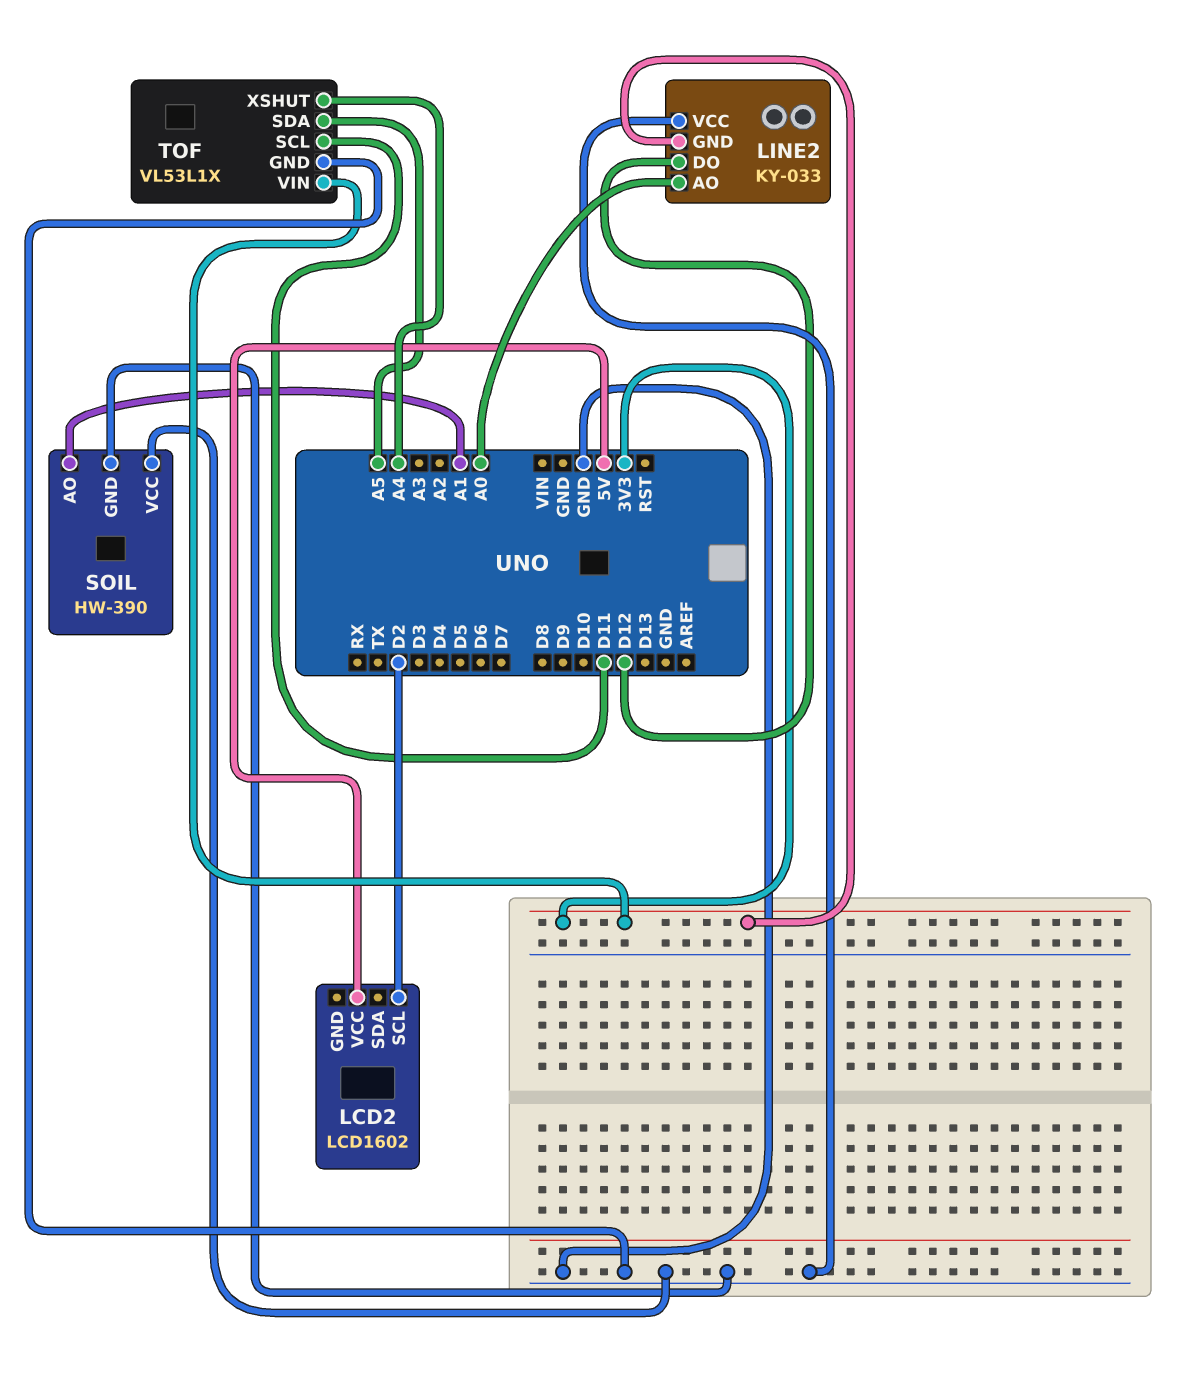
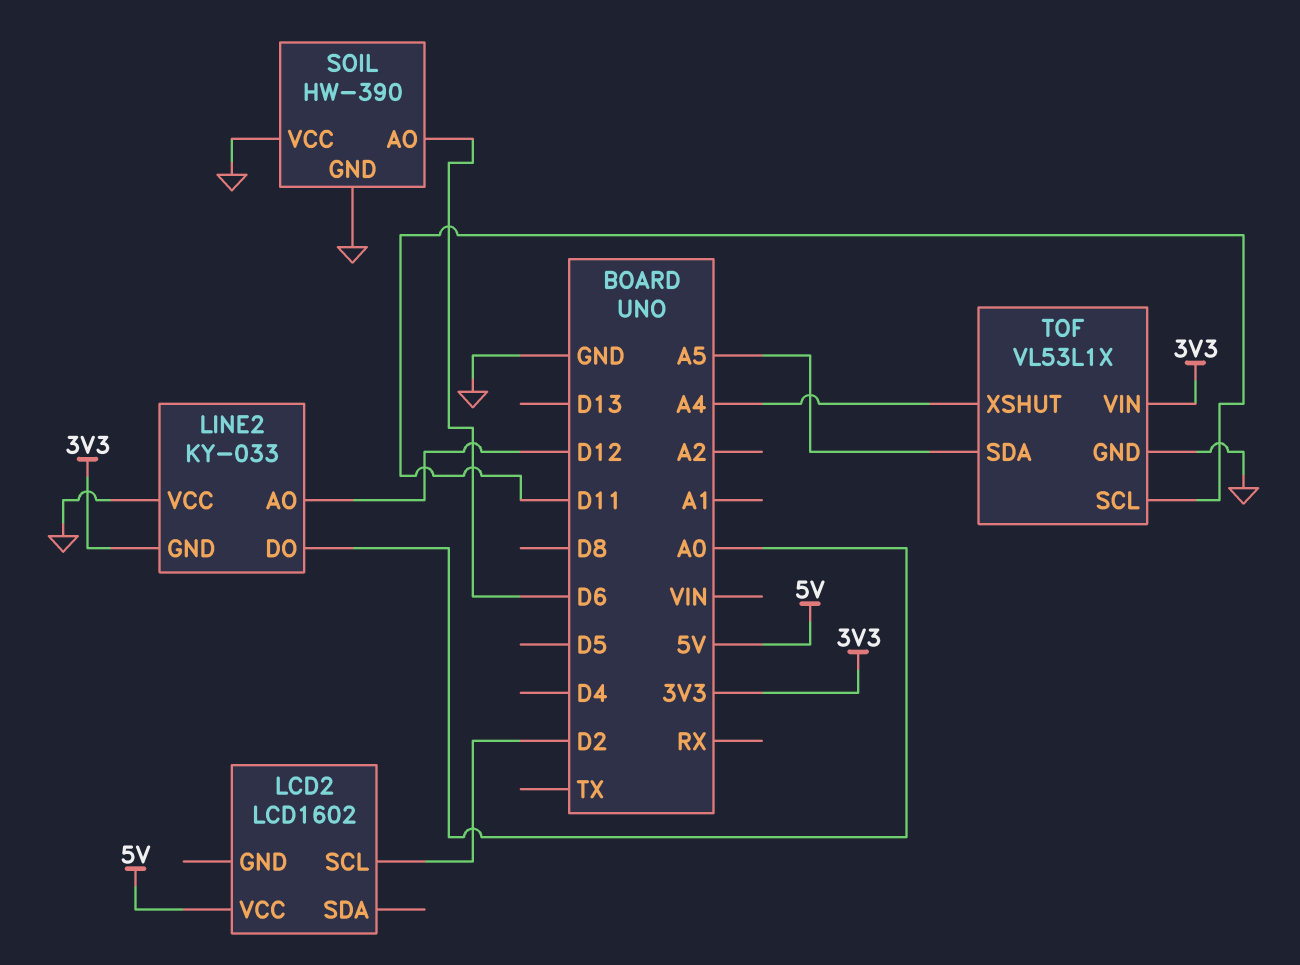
LINE2 pin AO: A0 -> D12
LINE2 pin DO: D12 -> A0
SOIL pin AO: A1 -> D6

